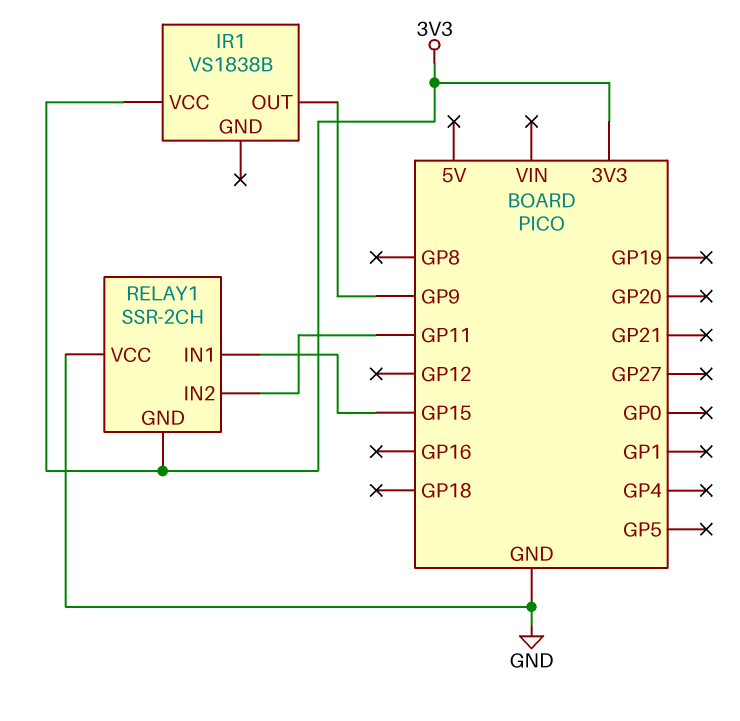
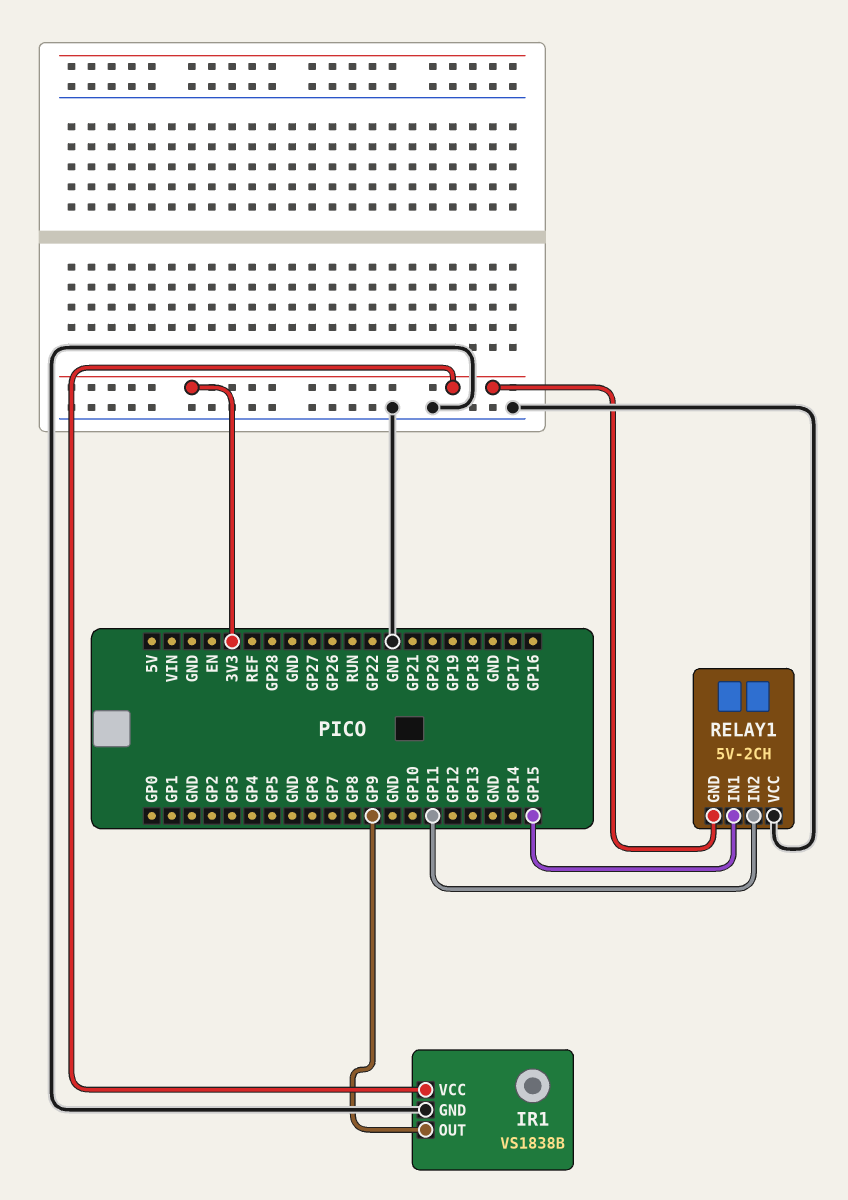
IR1 pin GND: none -> GND
RELAY1: SSR-2CH -> 5V-2CH

